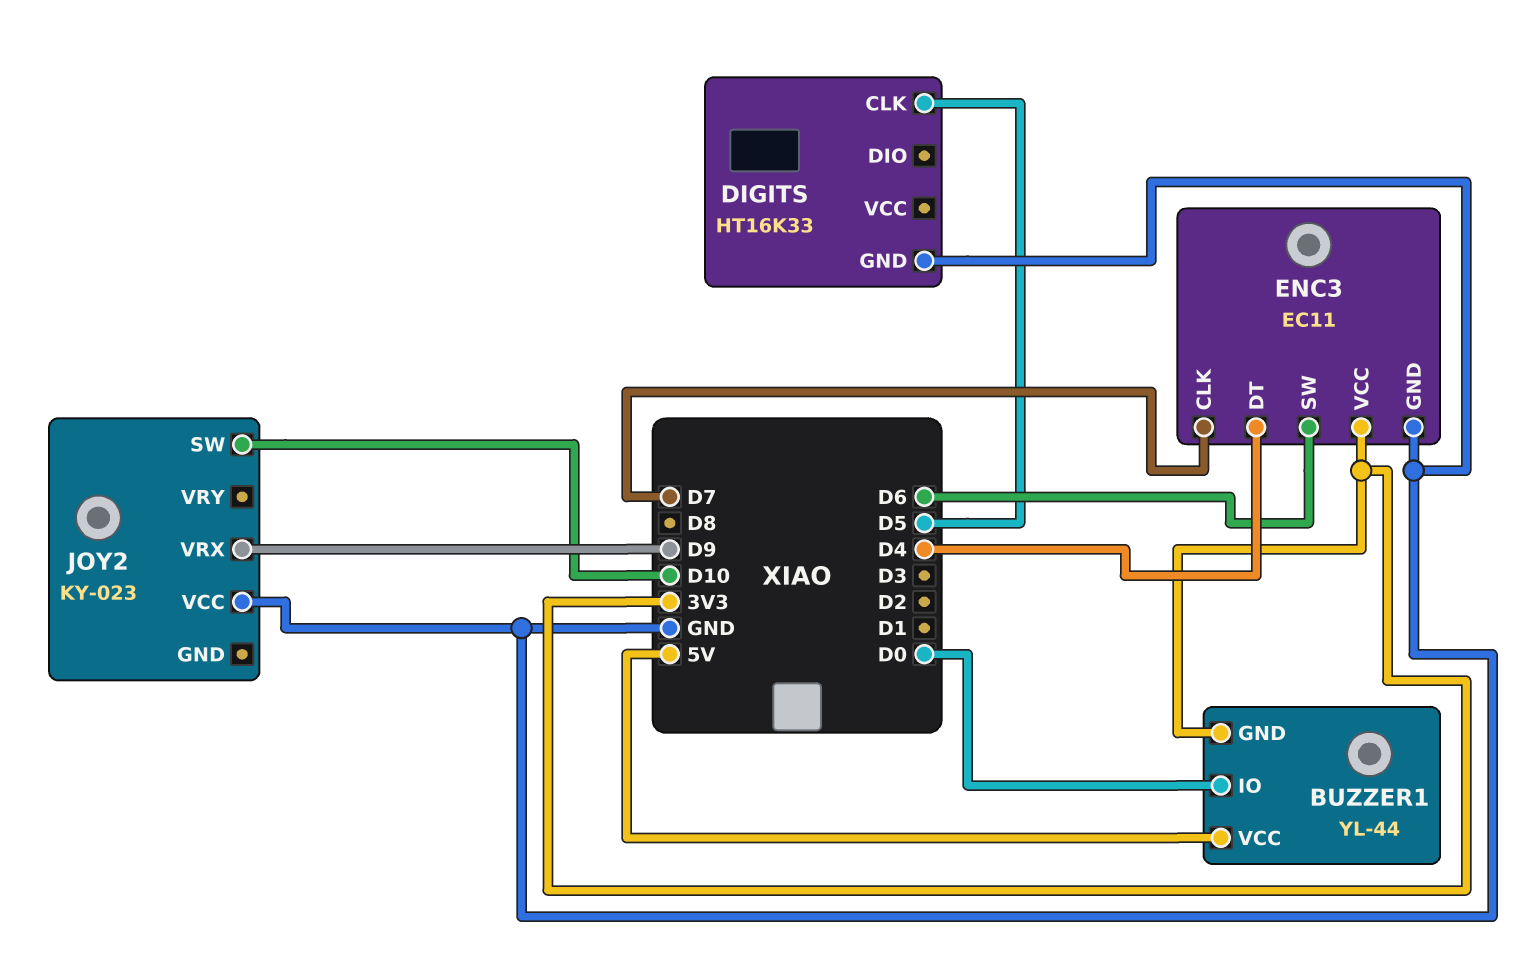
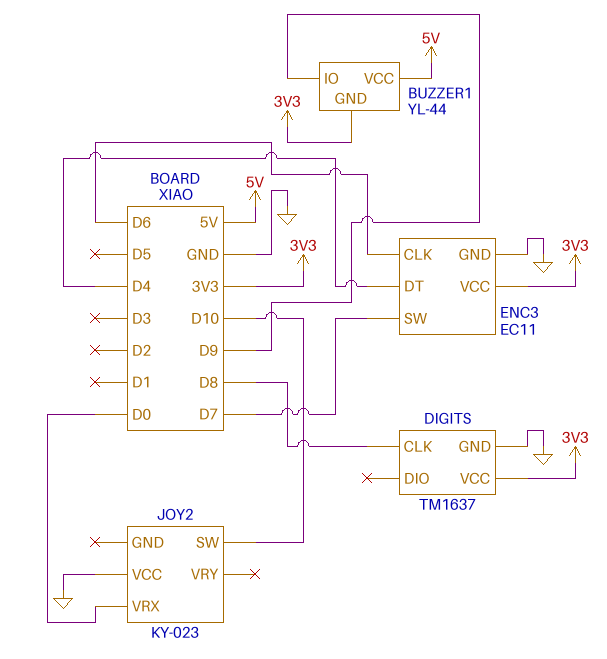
BUZZER1 pin IO: D0 -> D9
DIGITS: HT16K33 -> TM1637
DIGITS pin CLK: D5 -> D8
DIGITS pin VCC: none -> 3V3
ENC3 pin CLK: D7 -> D6
ENC3 pin SW: D6 -> D7
JOY2 pin VRX: D9 -> D0

